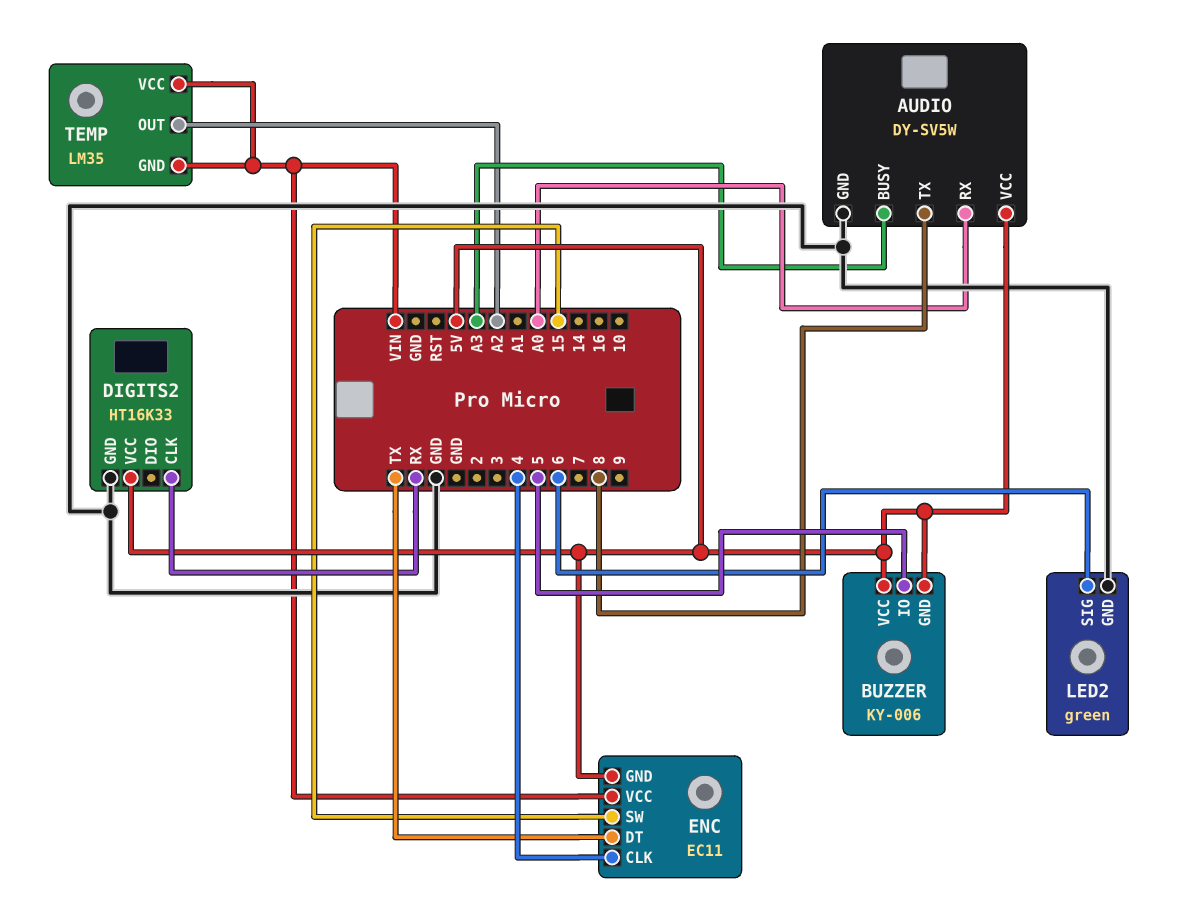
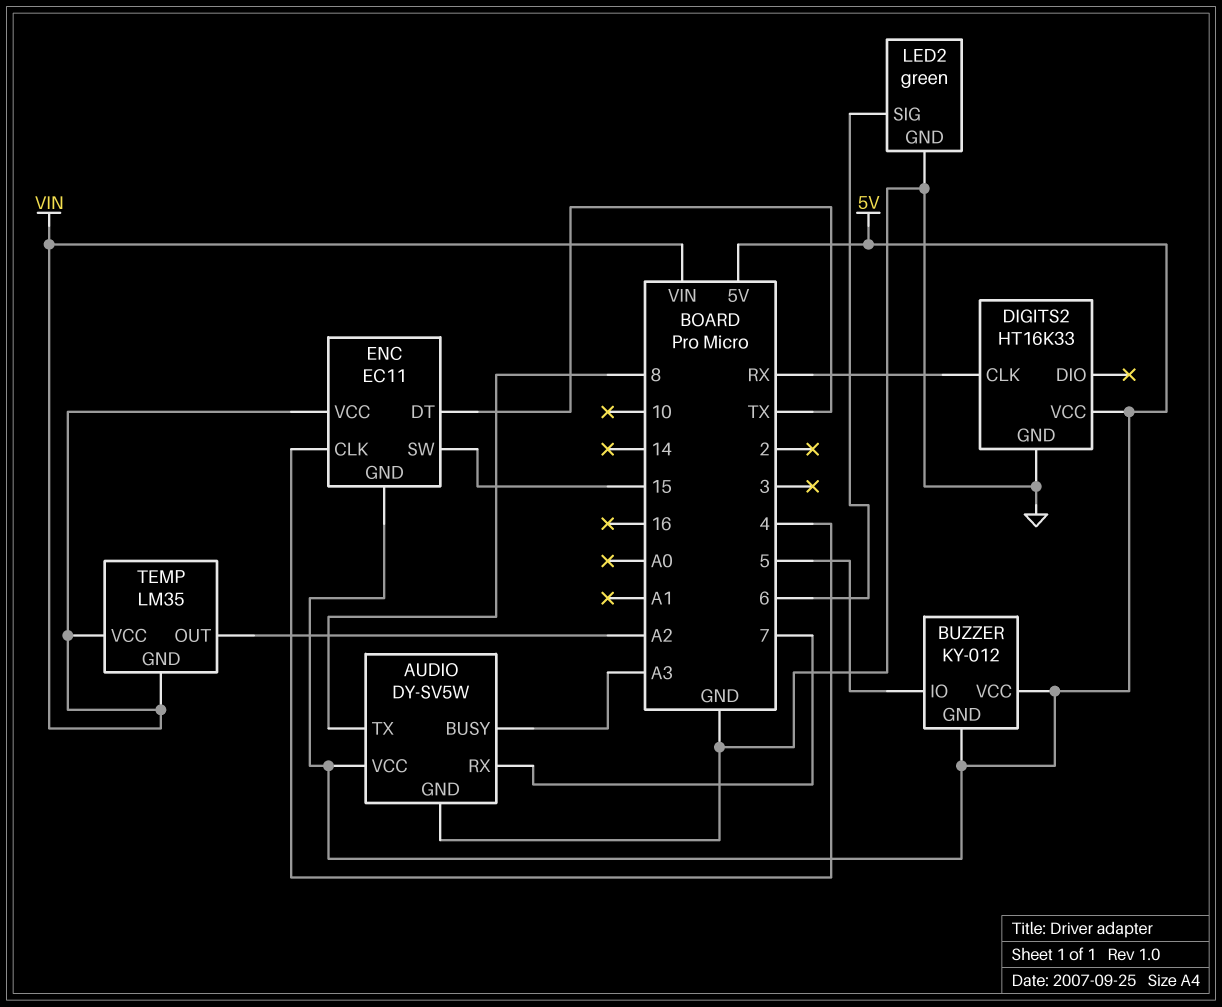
AUDIO pin RX: A0 -> 7
BUZZER: KY-006 -> KY-012

